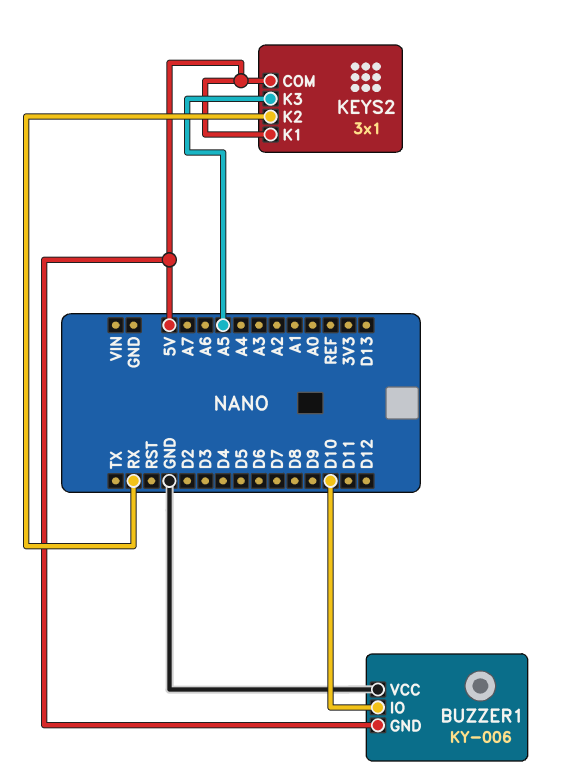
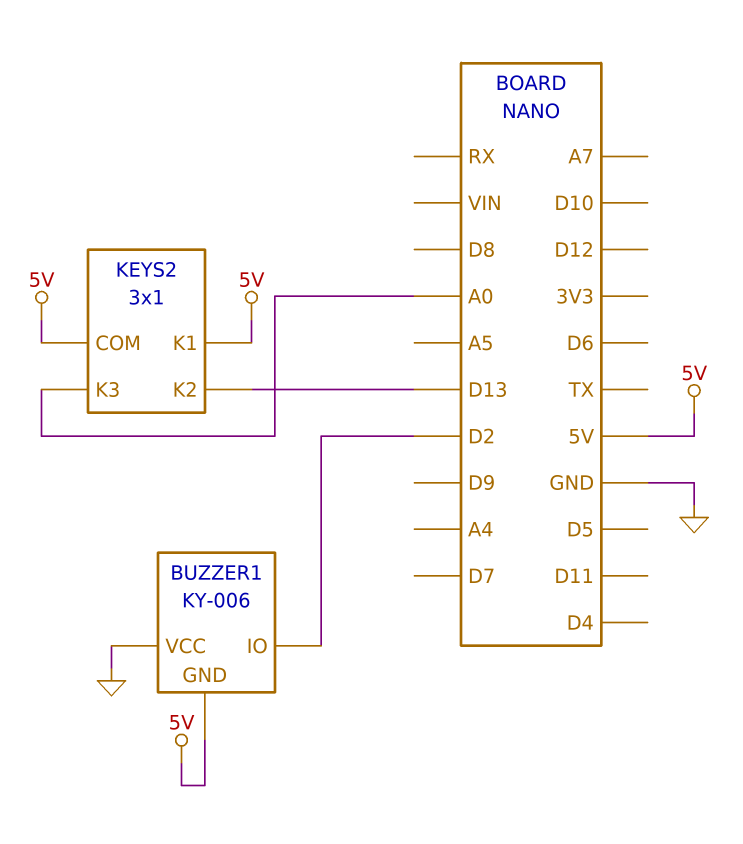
BUZZER1 pin IO: D10 -> D2
KEYS2 pin K2: RX -> D13
KEYS2 pin K3: A5 -> A0

